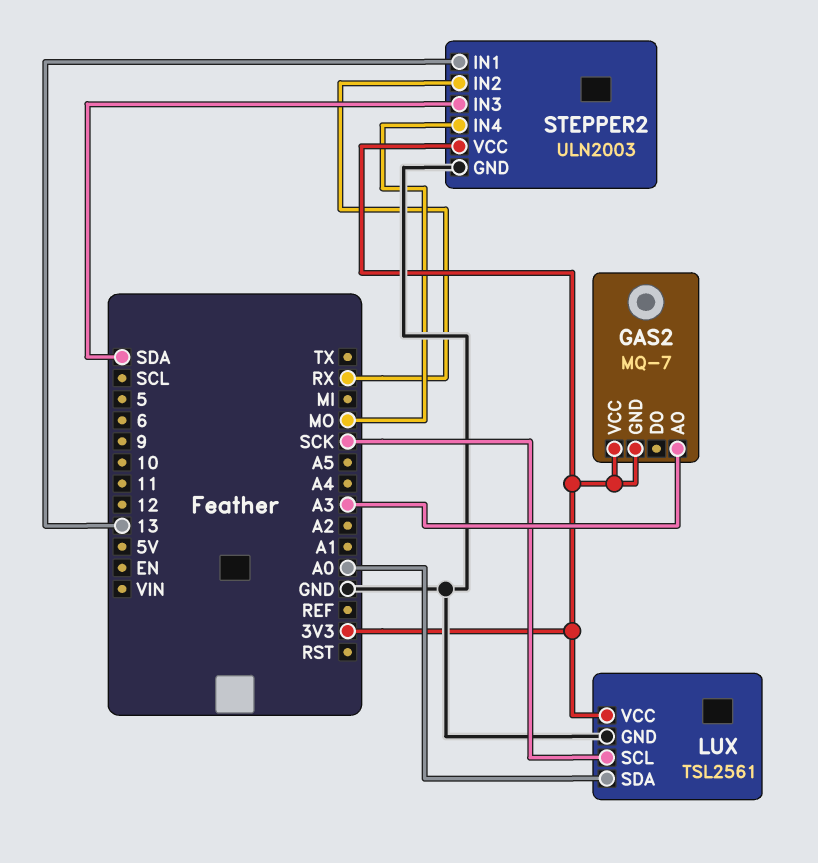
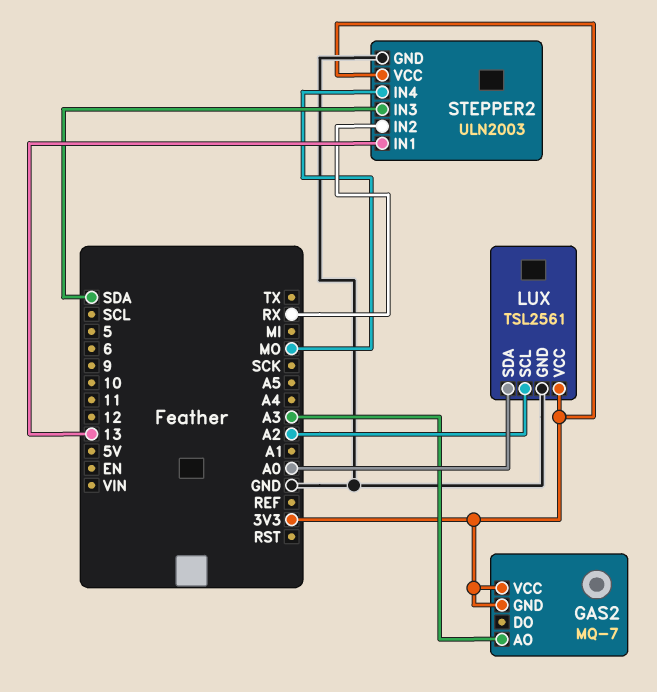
LUX pin SCL: SCK -> A2

